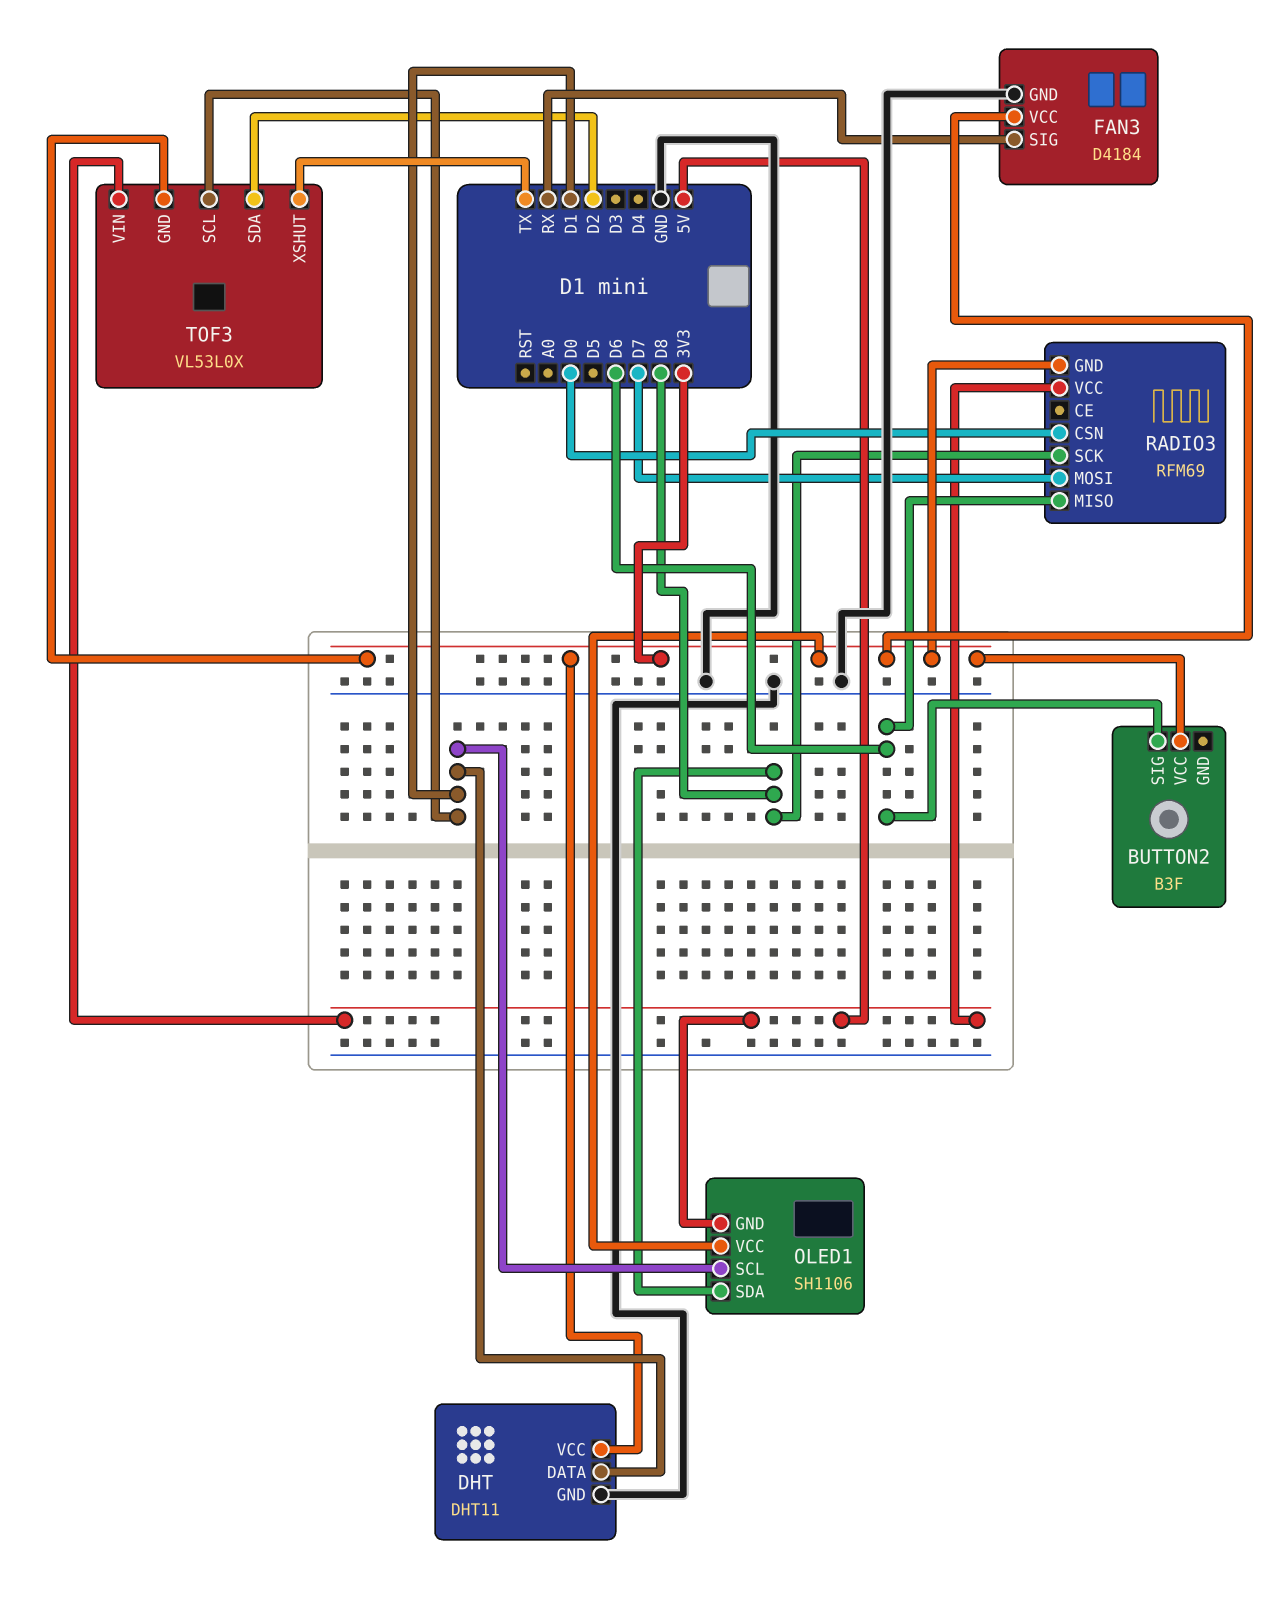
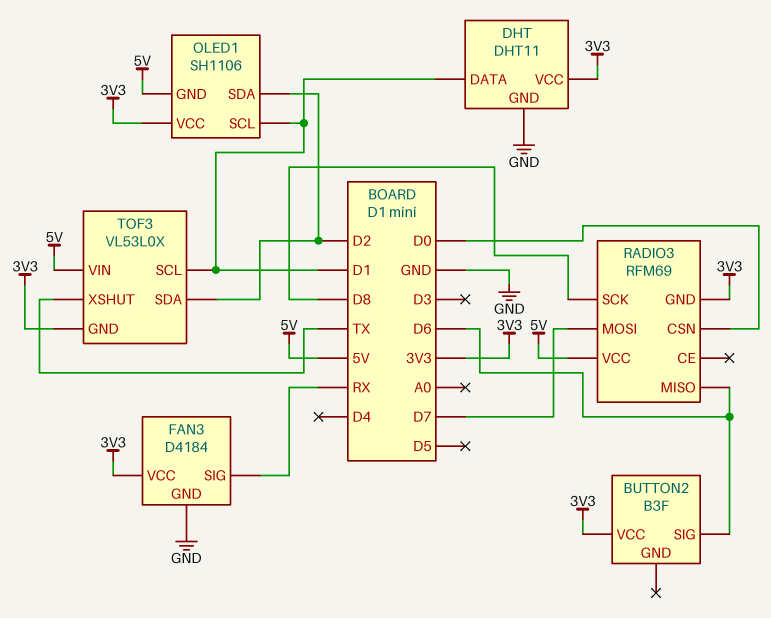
OLED1 pin SDA: D8 -> D2

